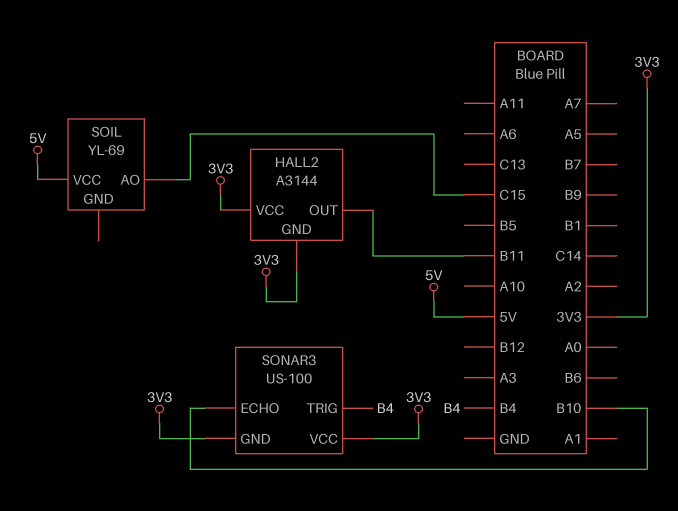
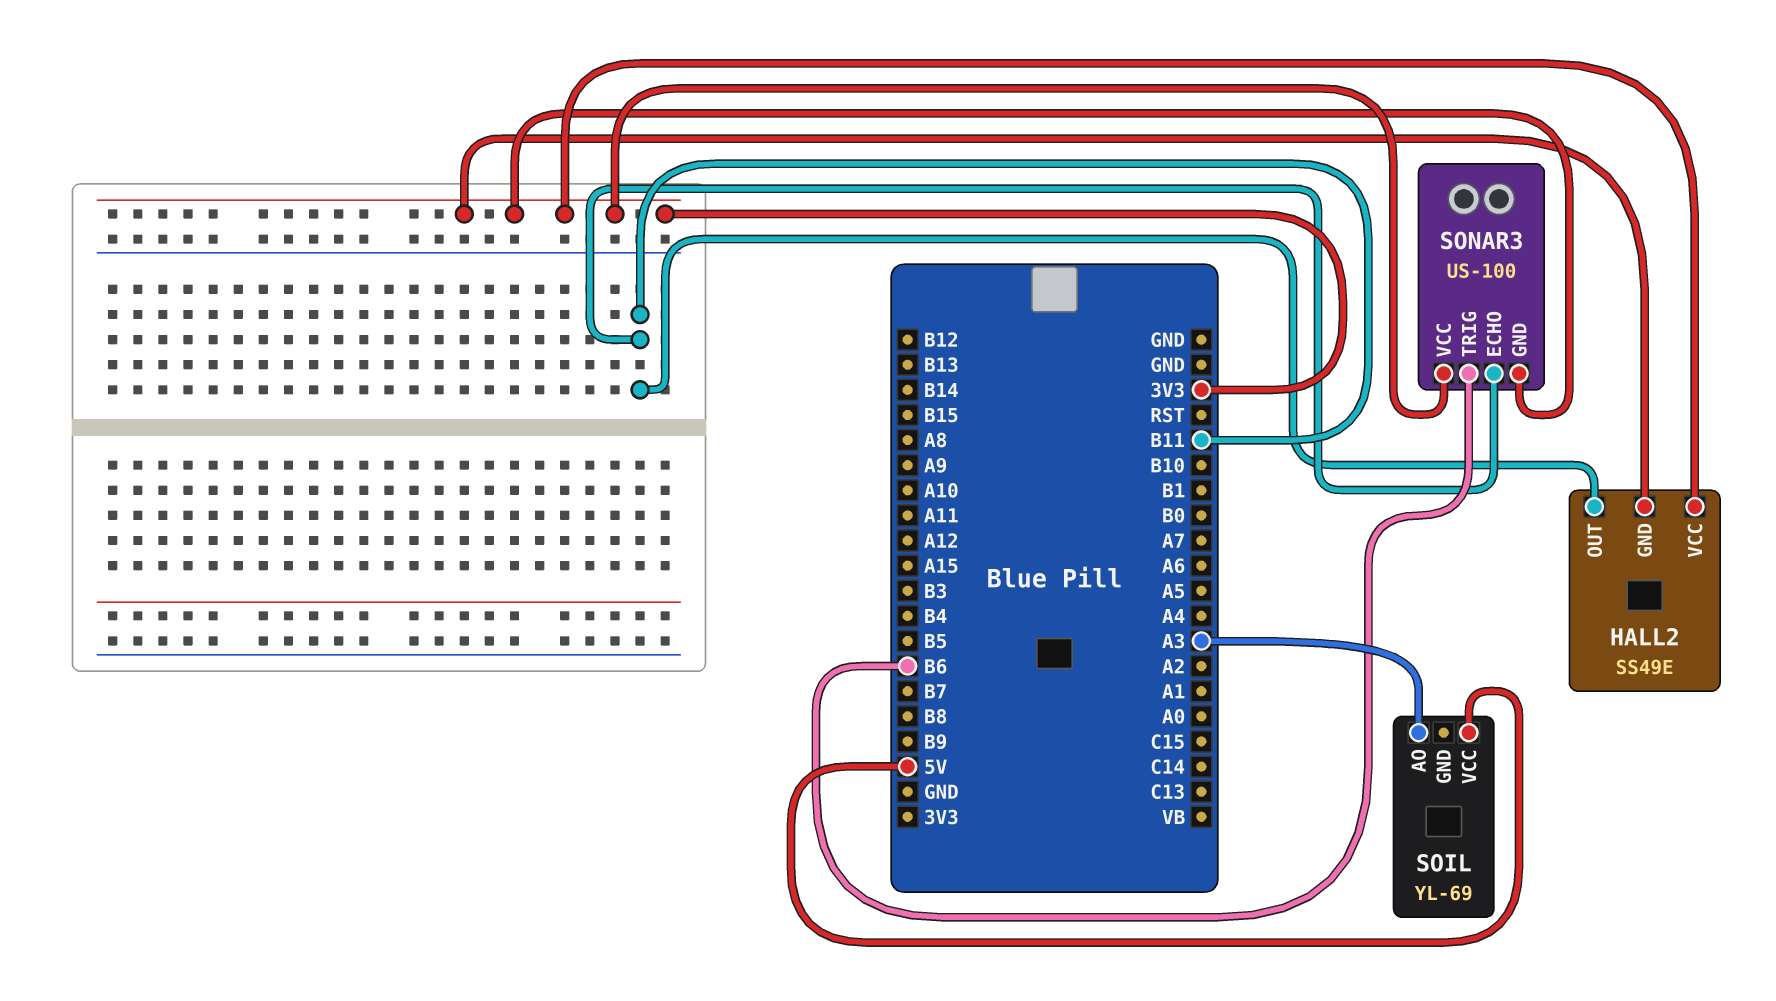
HALL2: A3144 -> SS49E
SOIL pin AO: C15 -> A3
SONAR3 pin ECHO: B10 -> B11
SONAR3 pin TRIG: B4 -> B6

